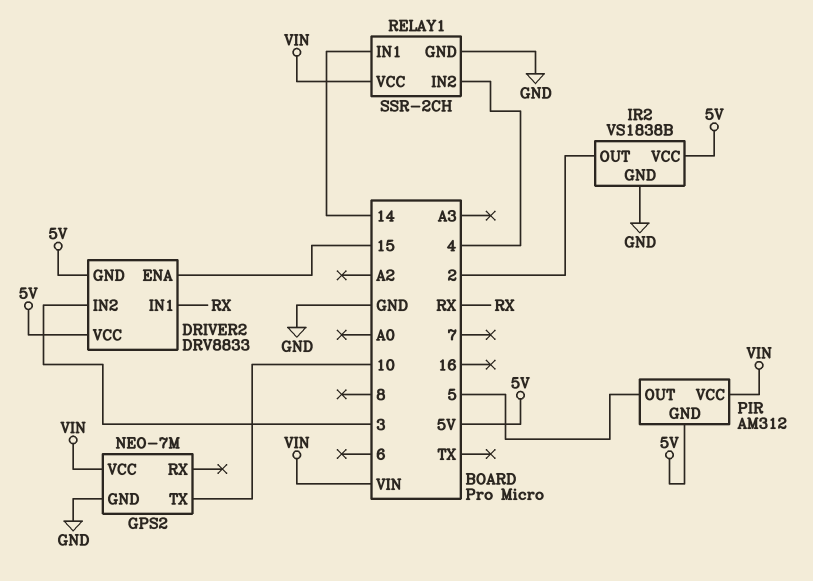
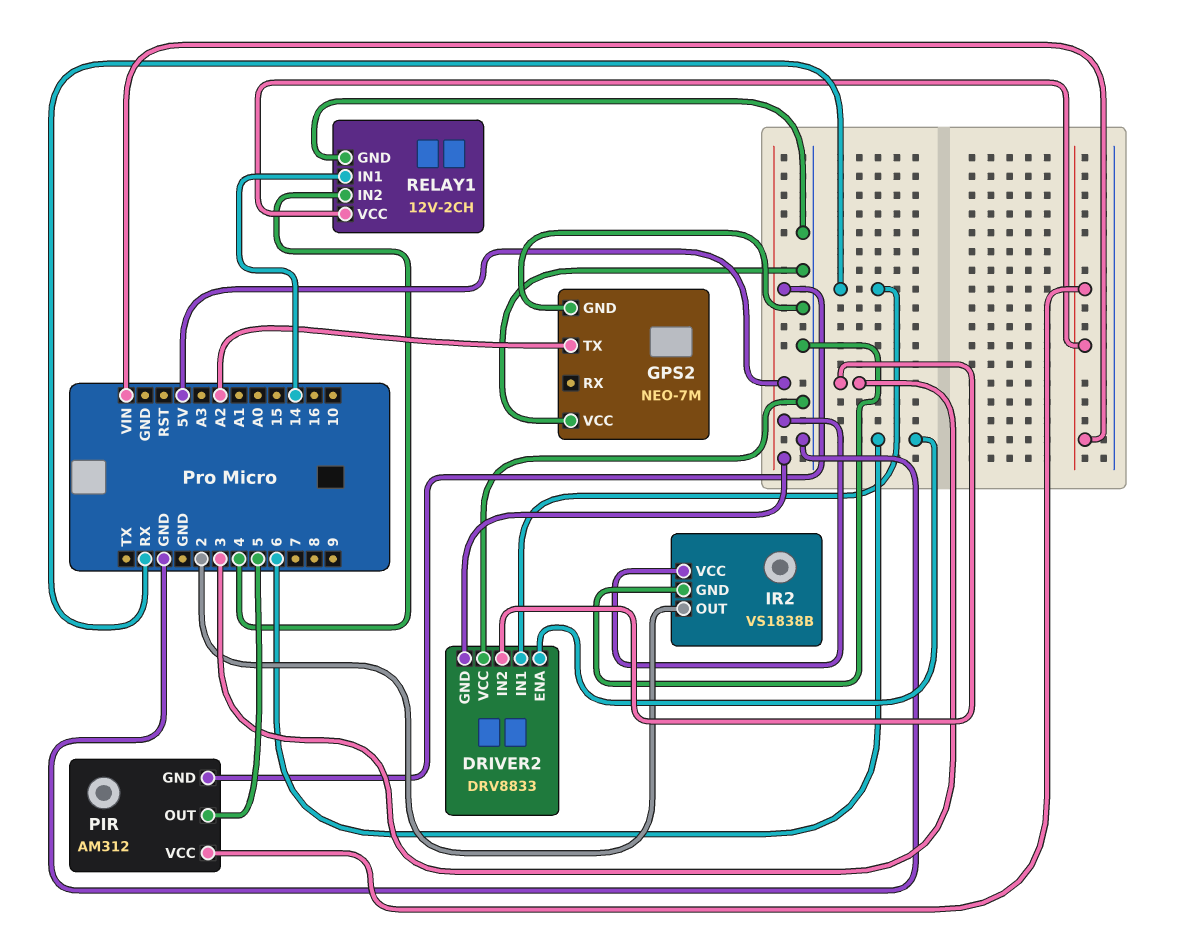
DRIVER2 pin ENA: 15 -> 6
DRIVER2 pin VCC: 5V -> GND
GPS2 pin TX: 10 -> A2
GPS2 pin VCC: VIN -> GND
RELAY1: SSR-2CH -> 12V-2CH

